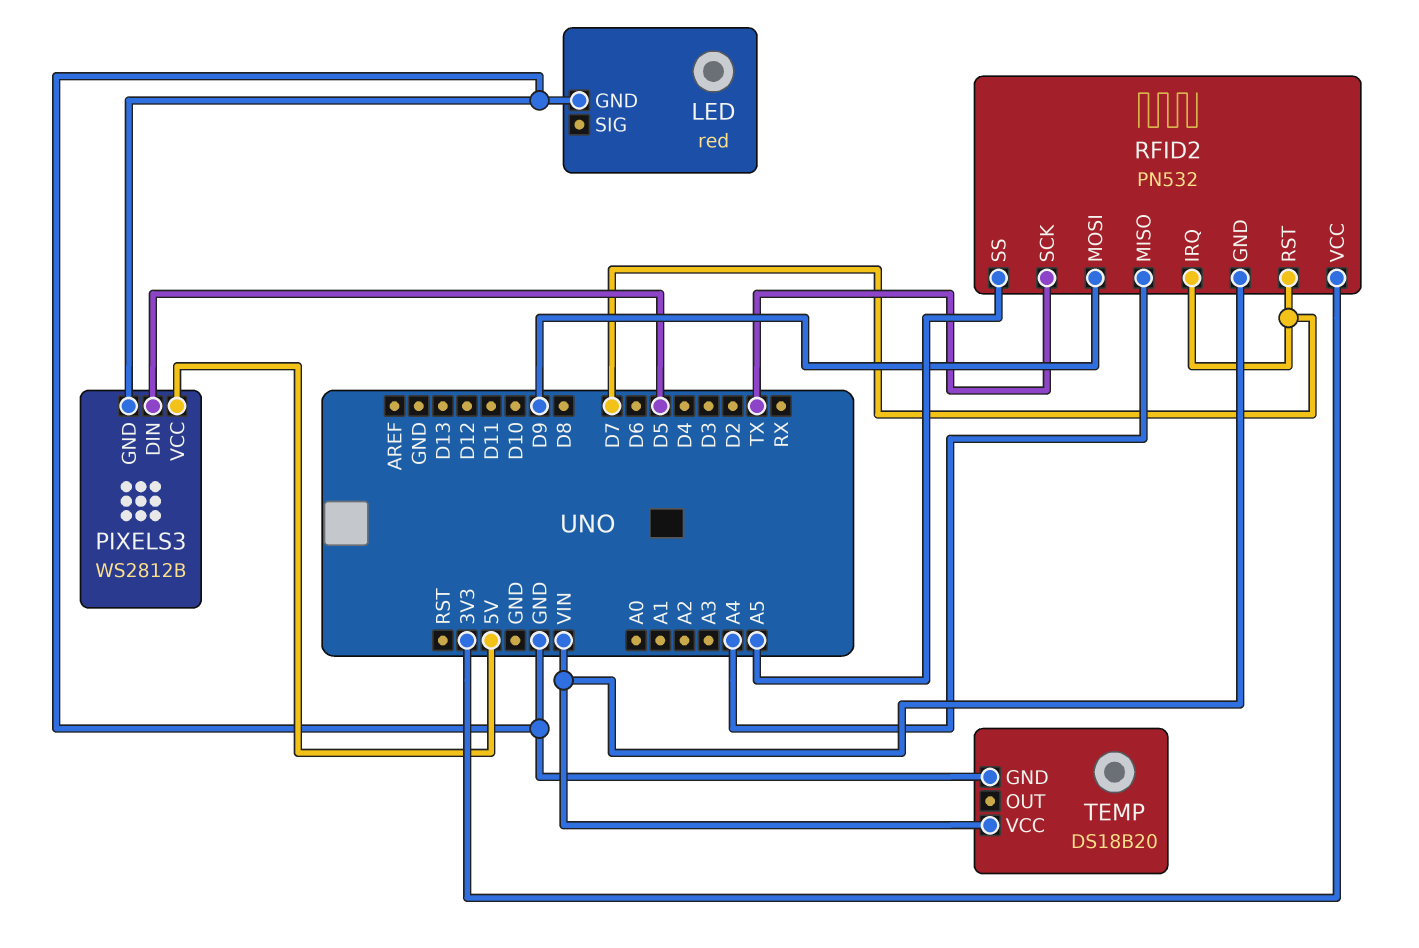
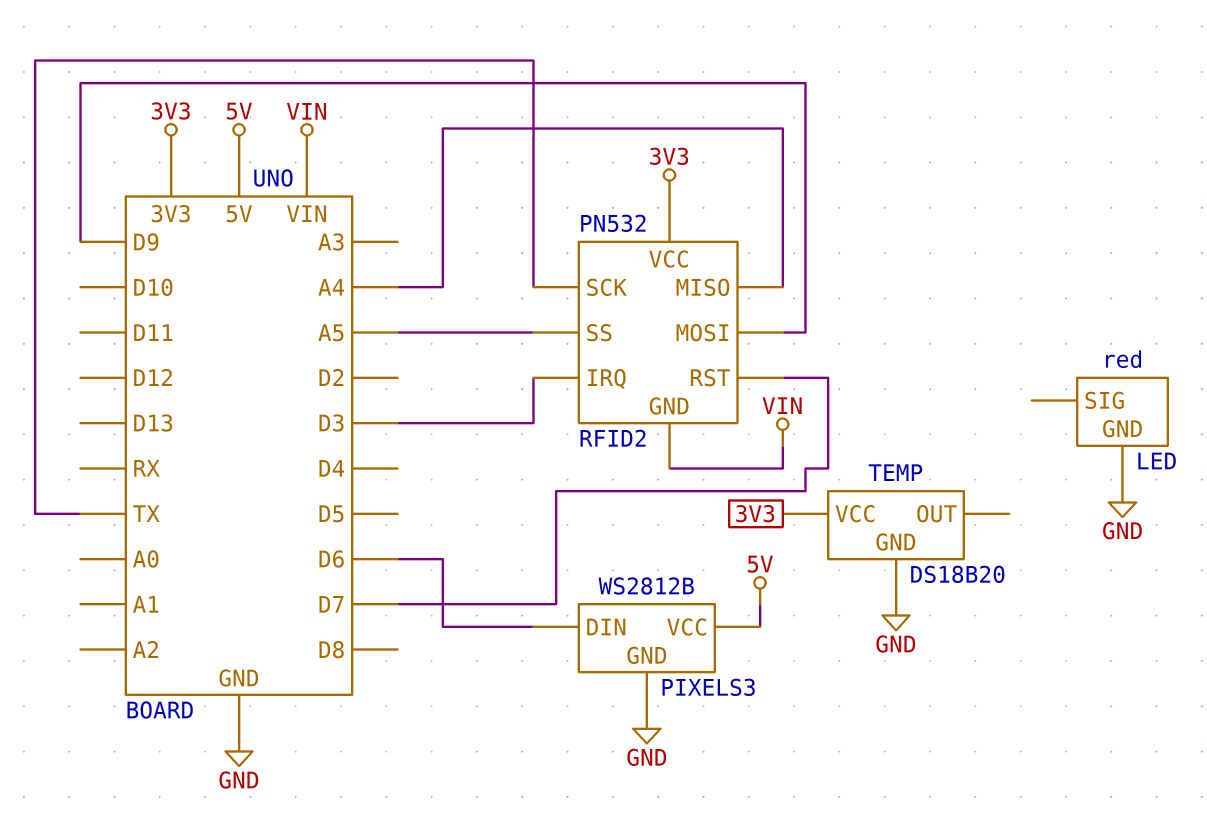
PIXELS3 pin DIN: D5 -> D6
RFID2 pin IRQ: D7 -> D3
TEMP pin VCC: VIN -> 3V3

